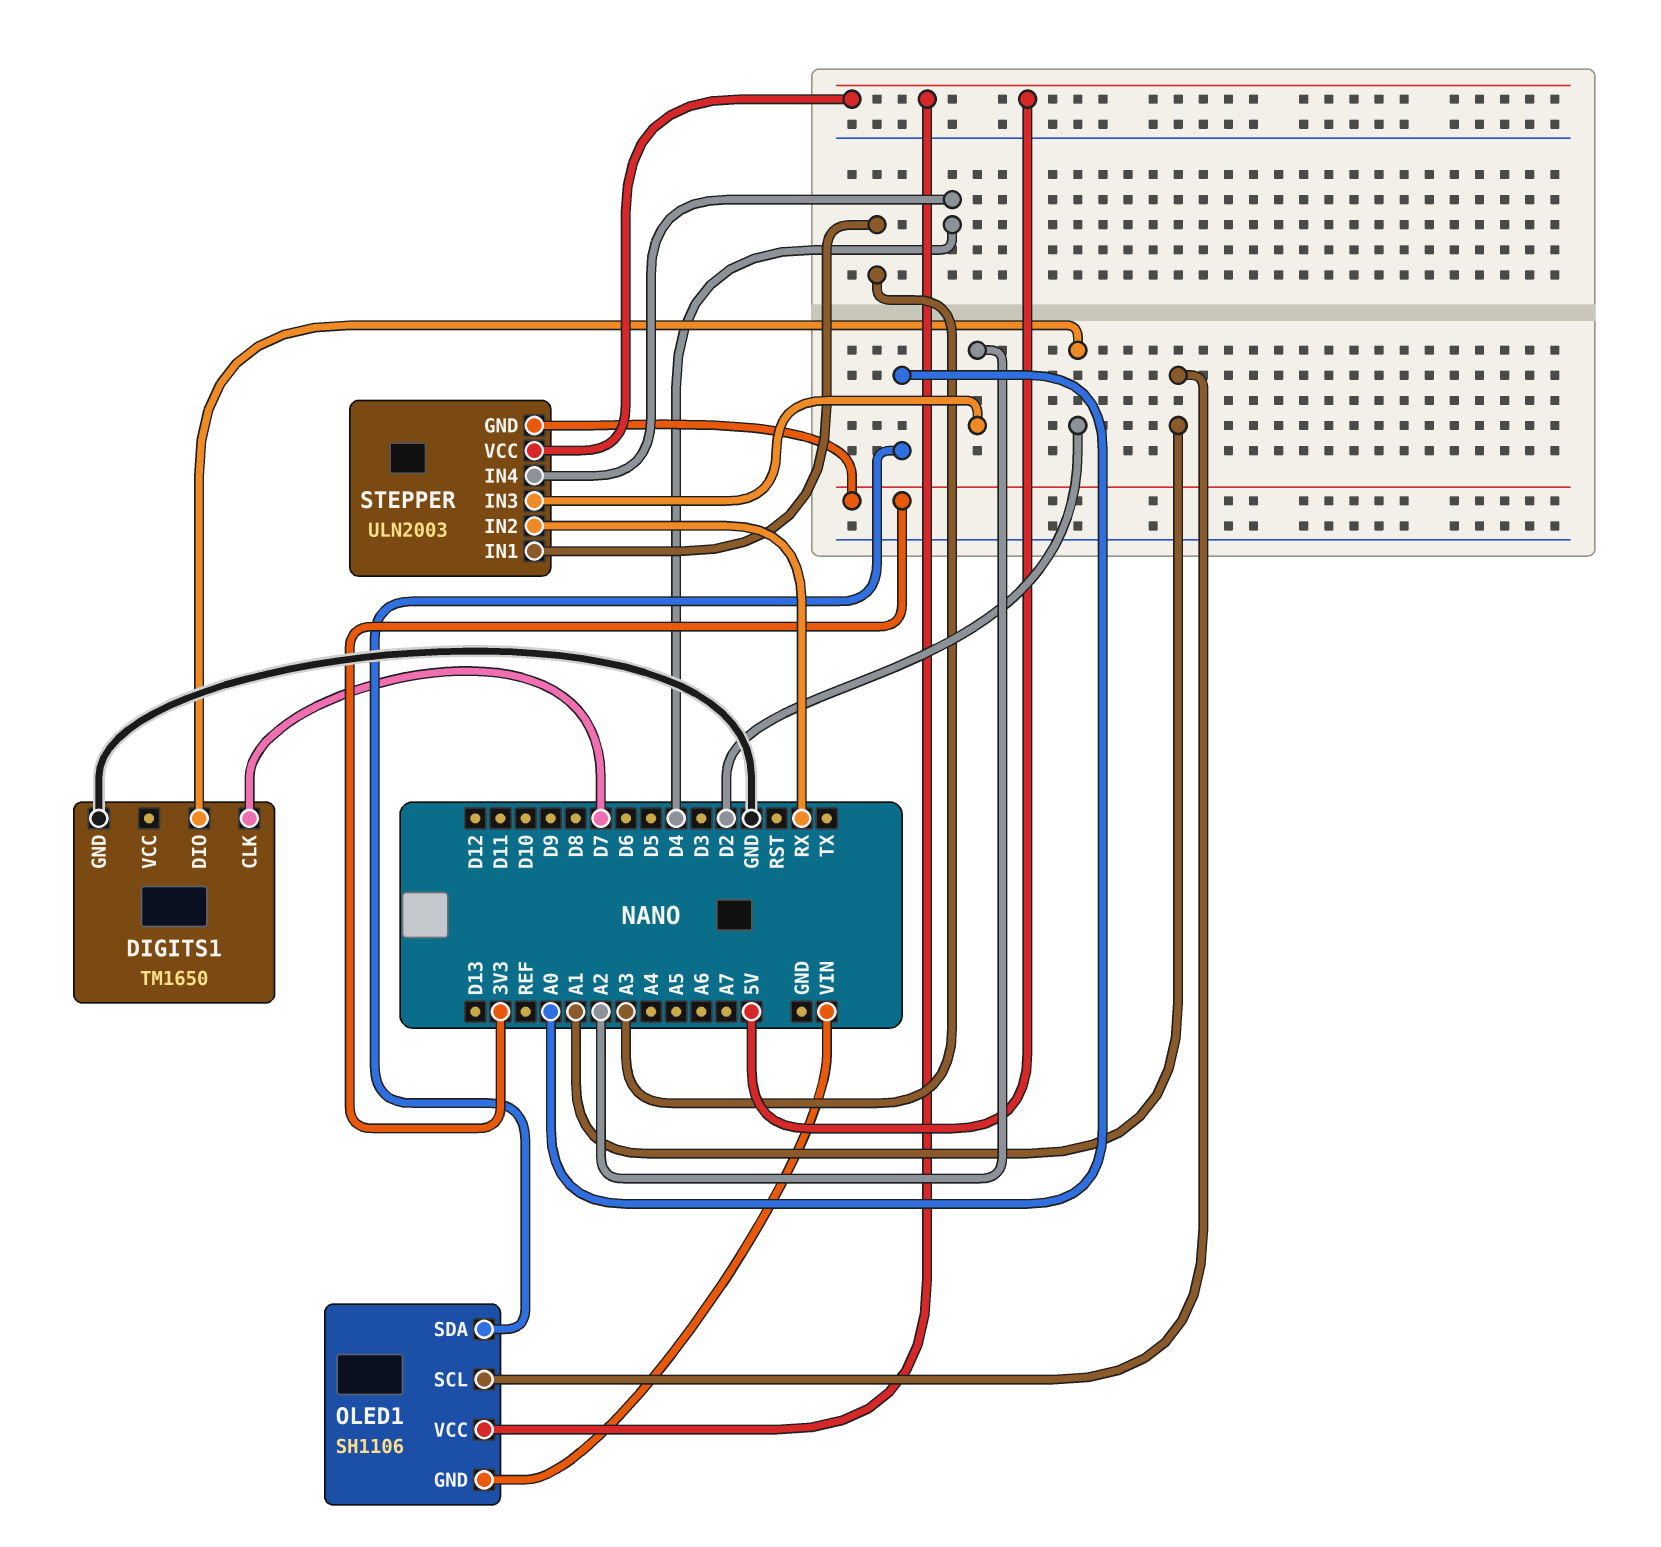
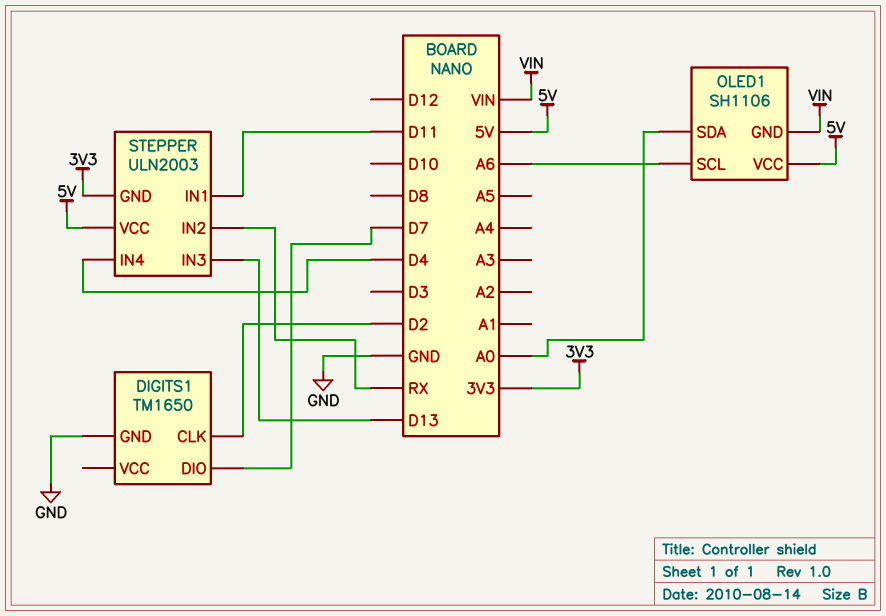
DIGITS1 pin CLK: D7 -> D2
DIGITS1 pin DIO: D2 -> D7
OLED1 pin SCL: A1 -> A6
STEPPER pin IN1: A3 -> D11
STEPPER pin IN3: A2 -> D13

